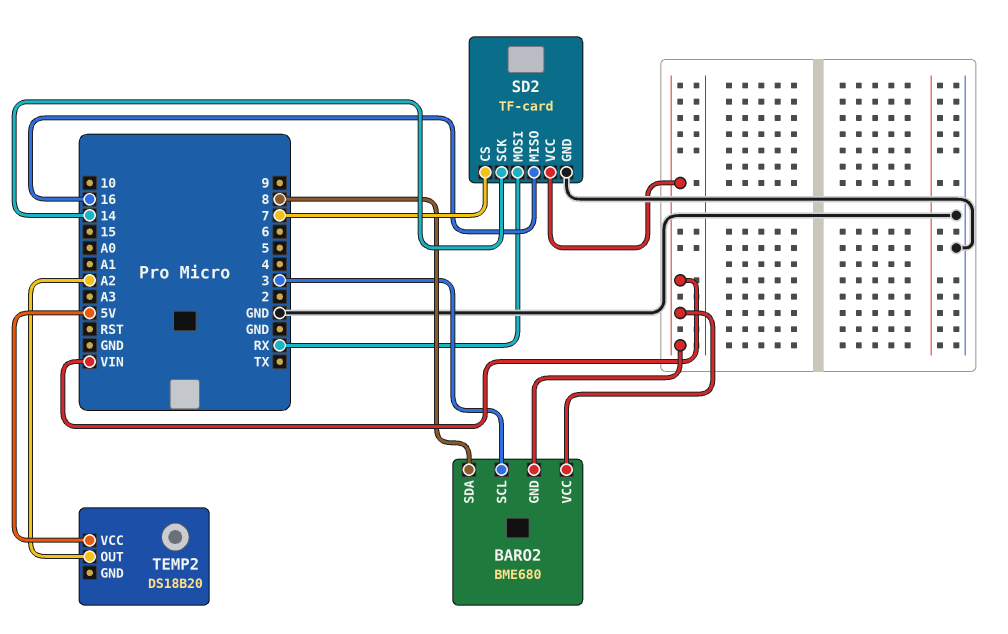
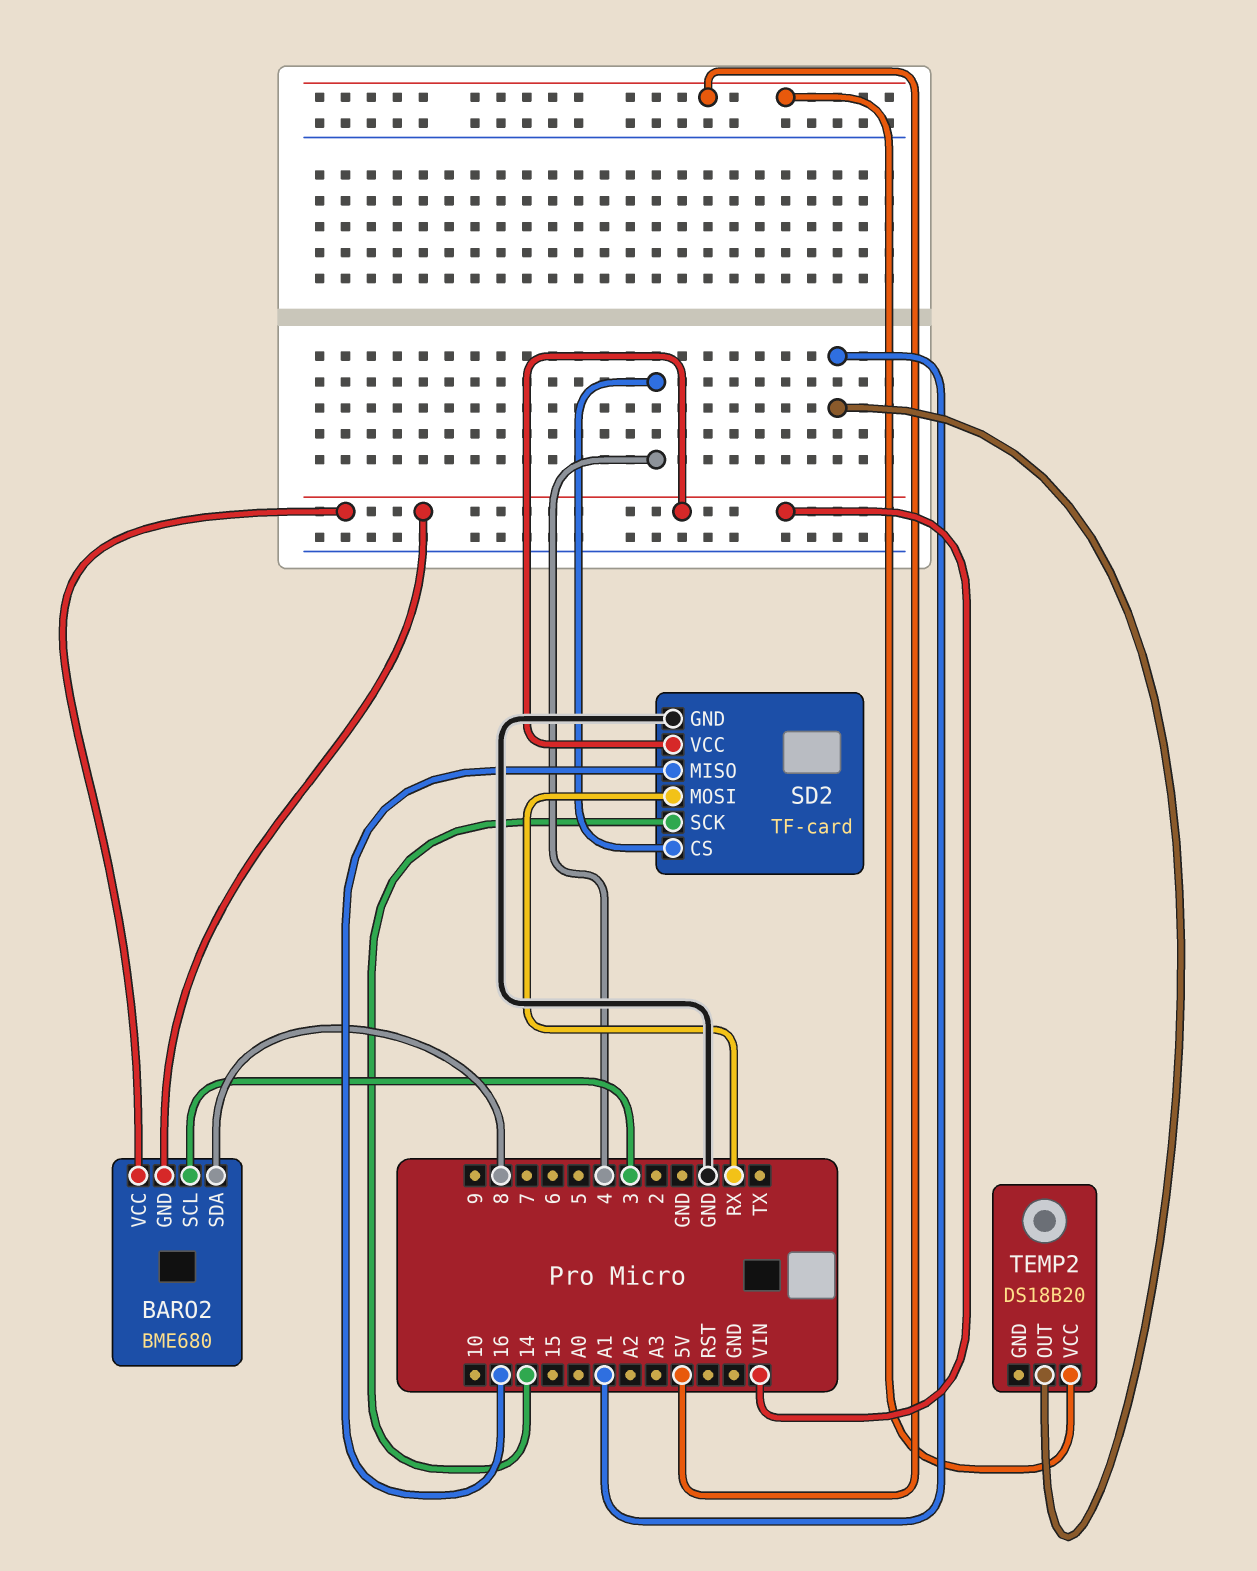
SD2 pin CS: 7 -> 4
TEMP2 pin OUT: A2 -> A1

